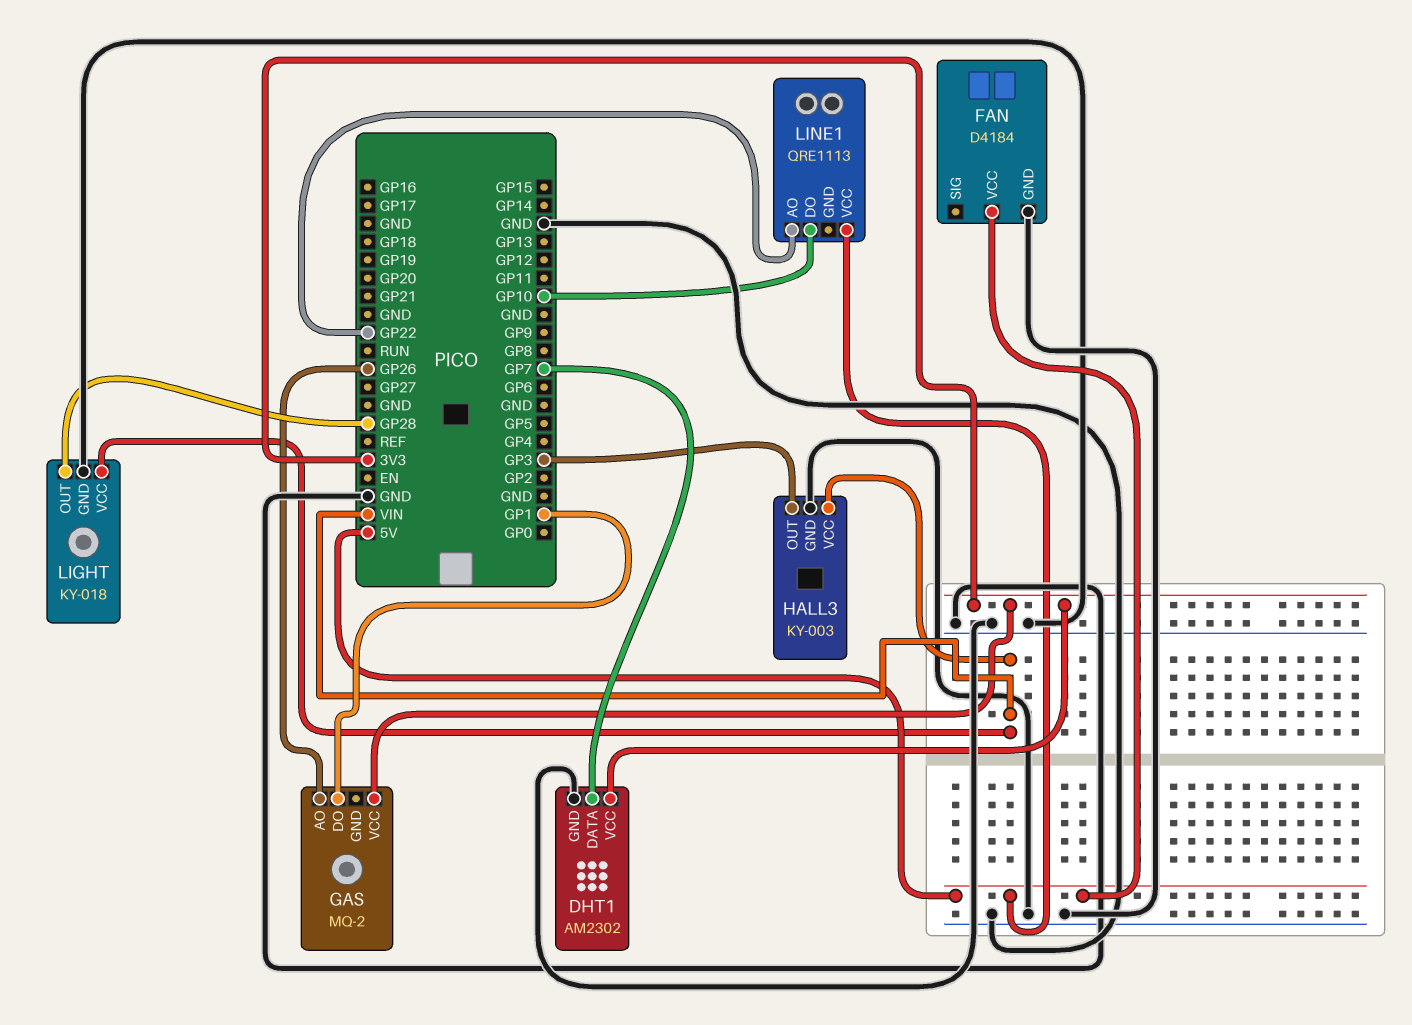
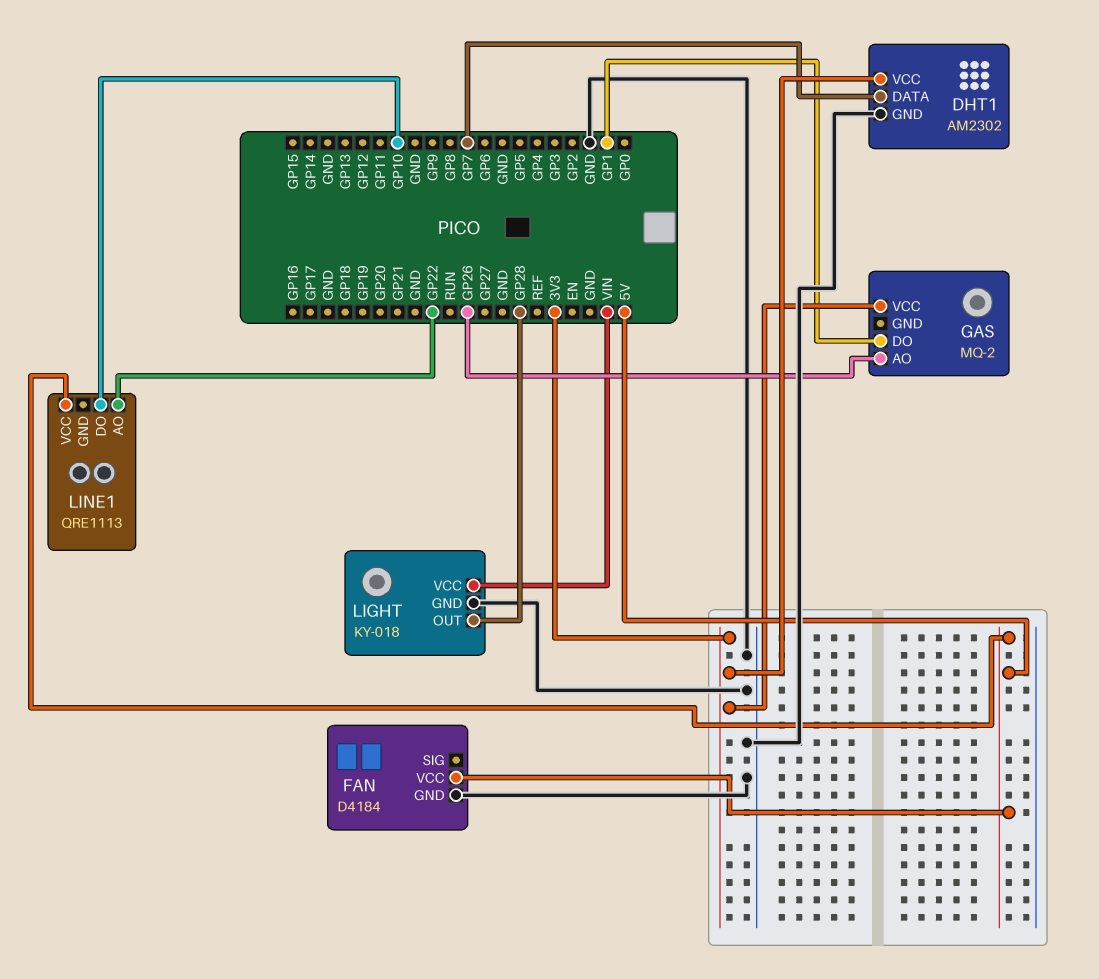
HALL3: KY-003 -> none
HALL3 pin GND: GND -> none
HALL3 pin OUT: GP3 -> none
HALL3 pin VCC: VIN -> none

